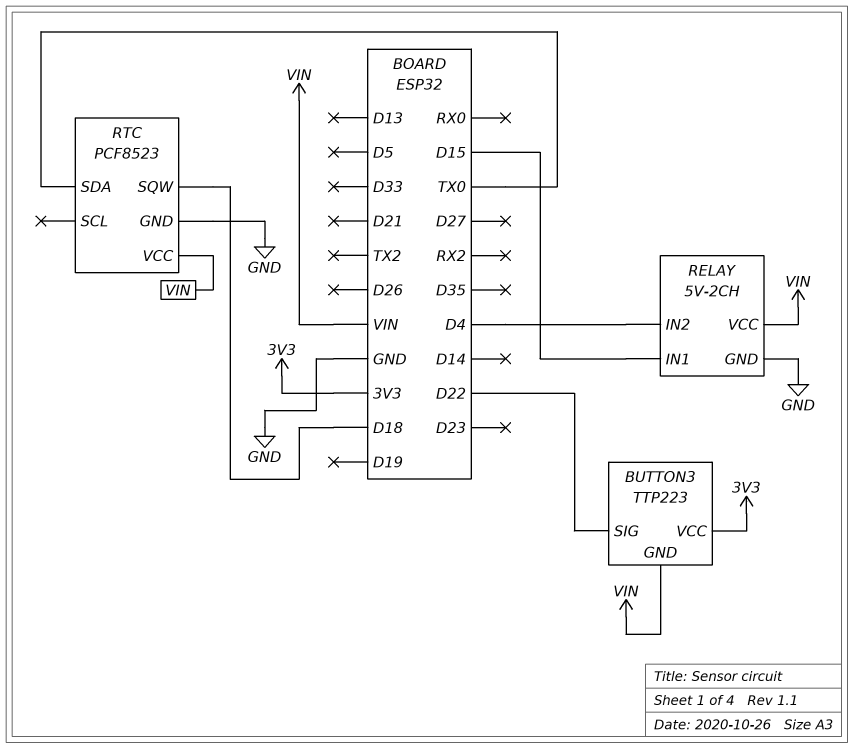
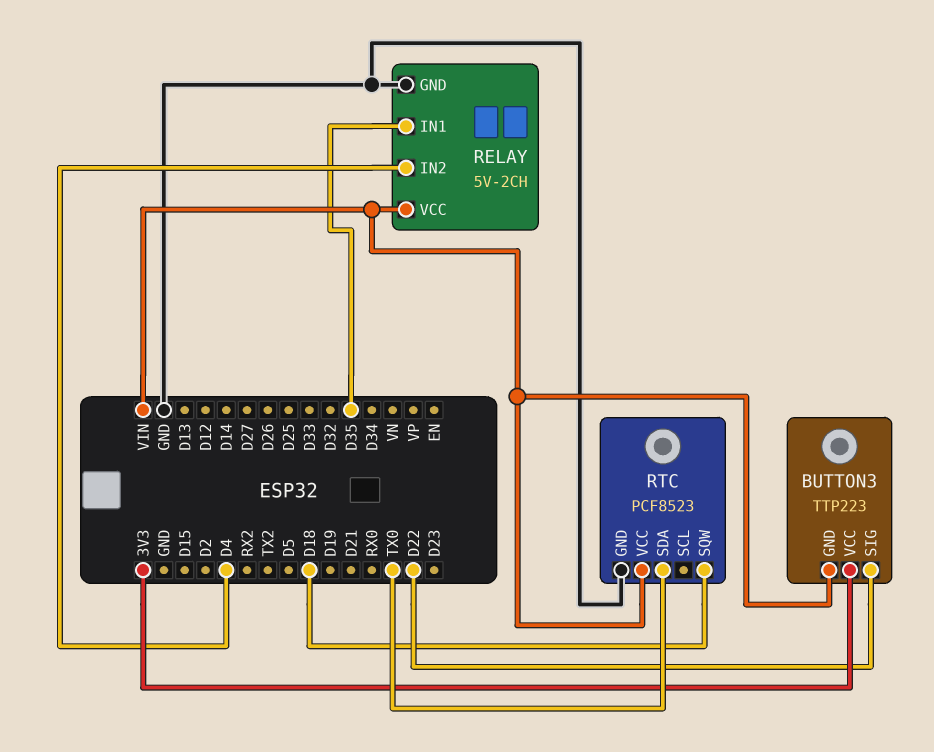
RELAY pin IN1: D15 -> D35

